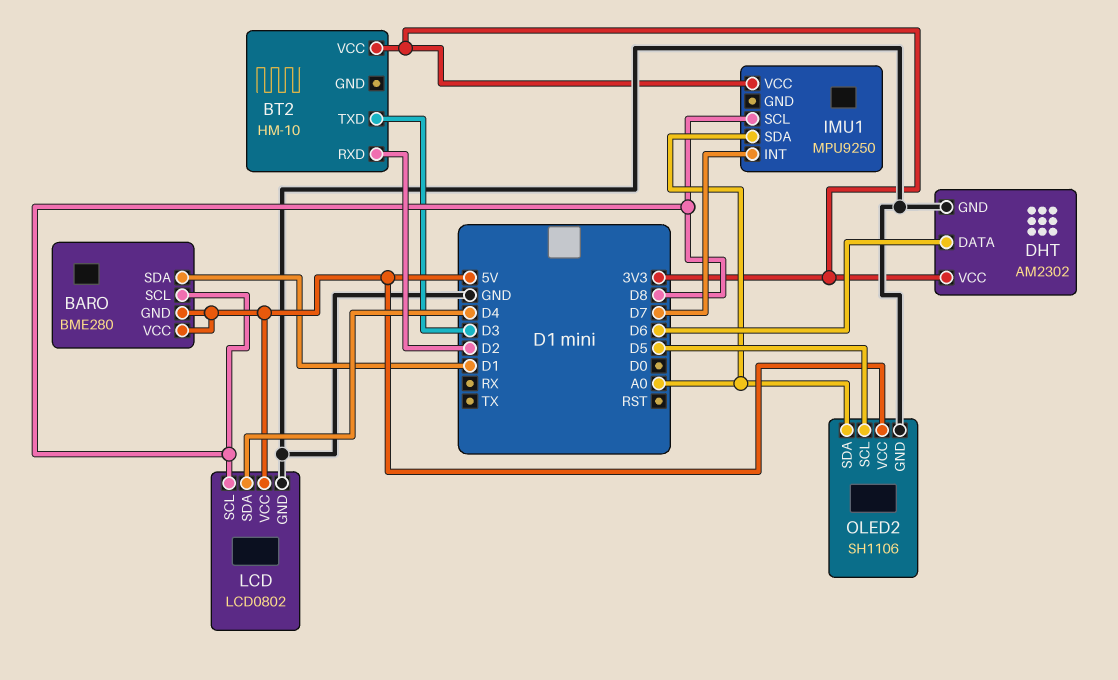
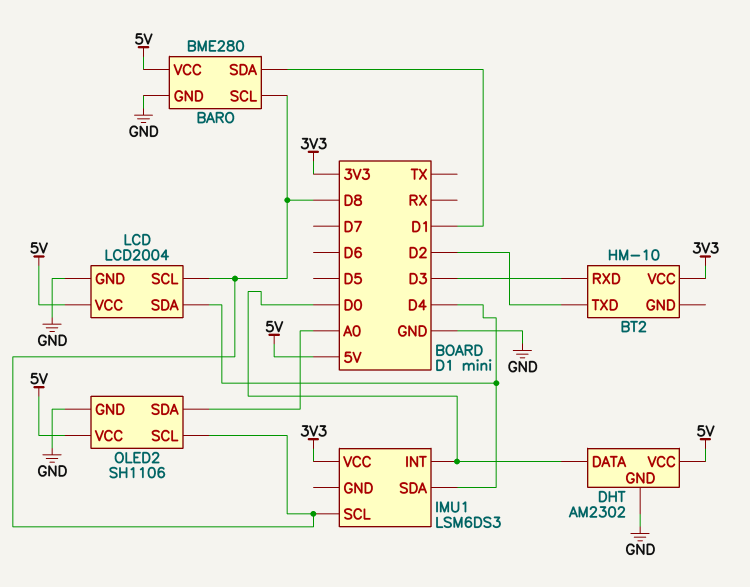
BARO pin GND: 5V -> GND
BT2 pin RXD: D2 -> D3
BT2 pin TXD: D3 -> D2
DHT pin DATA: D6 -> D0
DHT pin VCC: 3V3 -> 5V
IMU1: MPU9250 -> LSM6DS3
IMU1 pin INT: D7 -> D0
IMU1 pin SDA: A0 -> D4
LCD: LCD0802 -> LCD2004
OLED2 pin SCL: D5 -> D8

